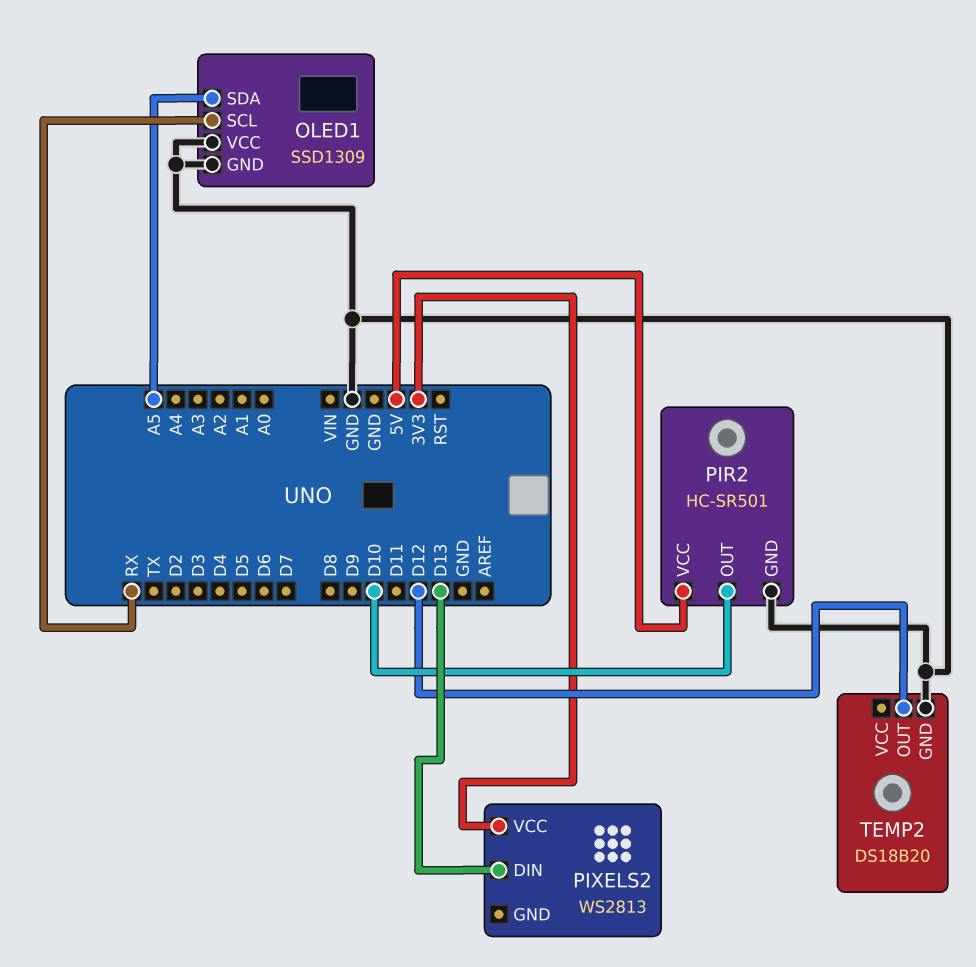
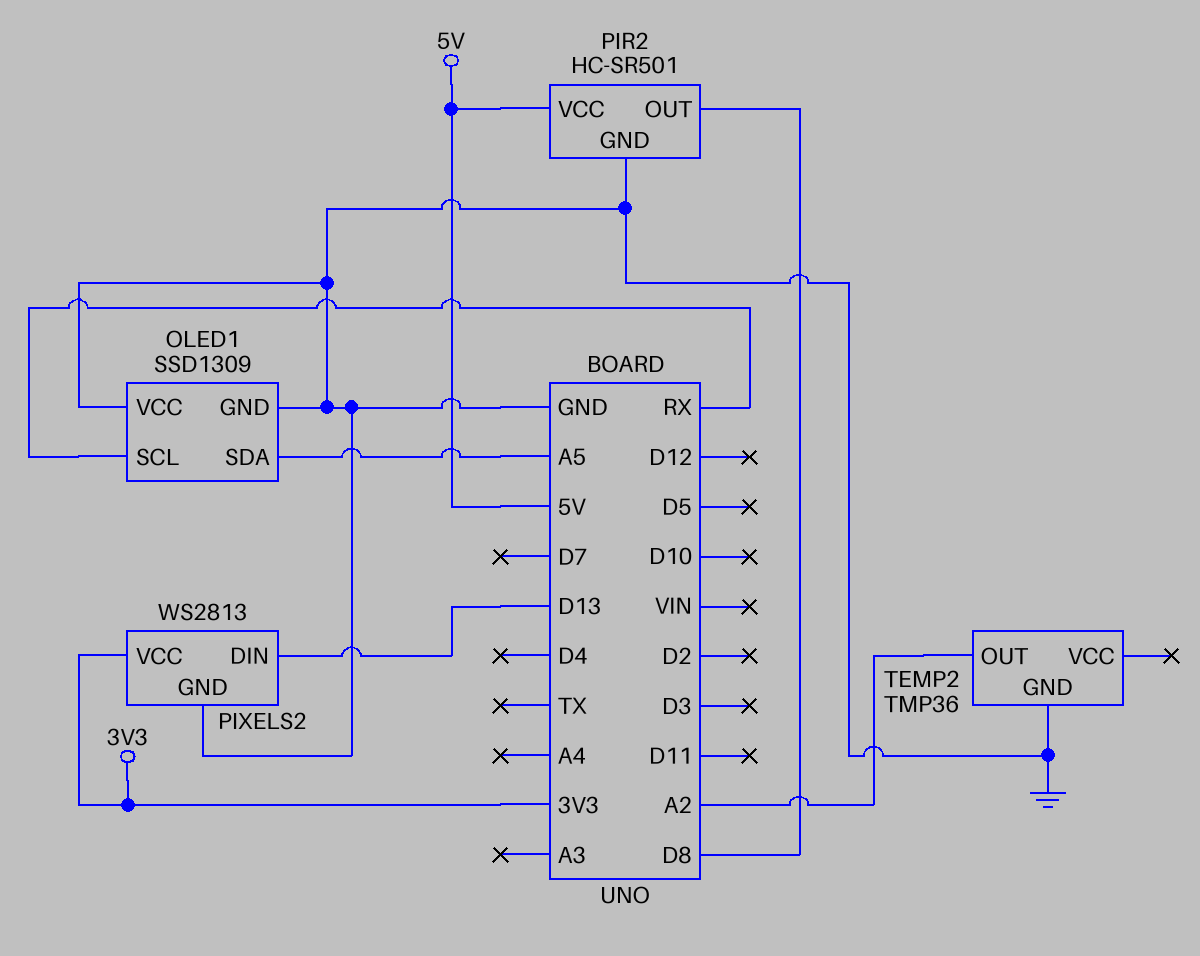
PIR2 pin OUT: D10 -> D8
PIXELS2 pin GND: none -> GND
TEMP2: DS18B20 -> TMP36
TEMP2 pin OUT: D12 -> A2

